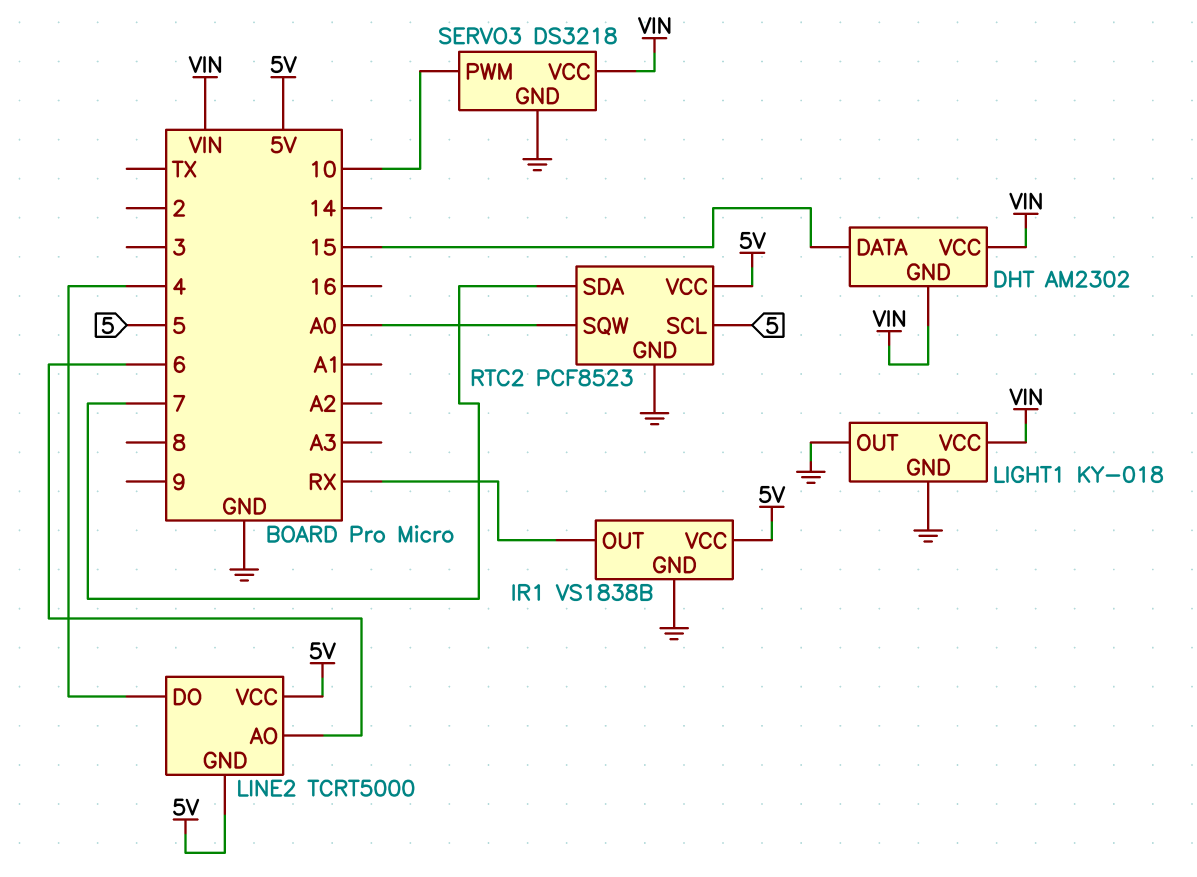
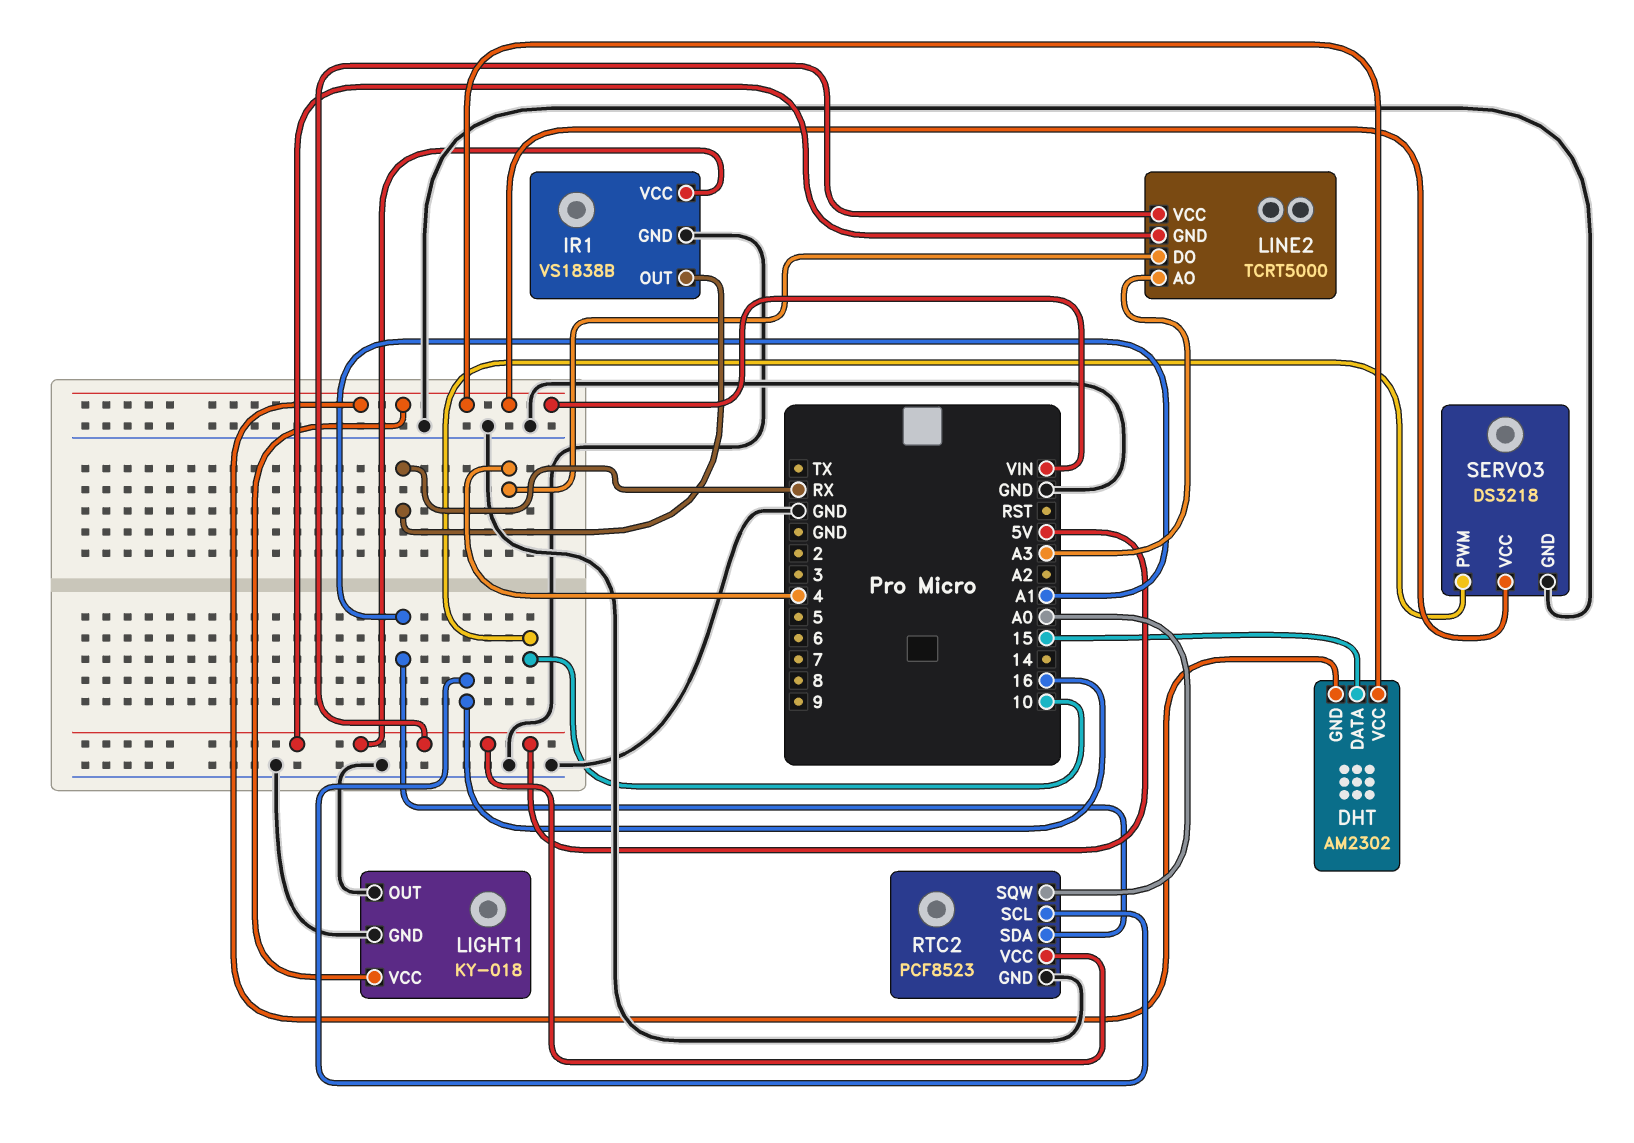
LINE2 pin AO: 6 -> A3
RTC2 pin SCL: 5 -> 16
RTC2 pin SDA: 7 -> A1

